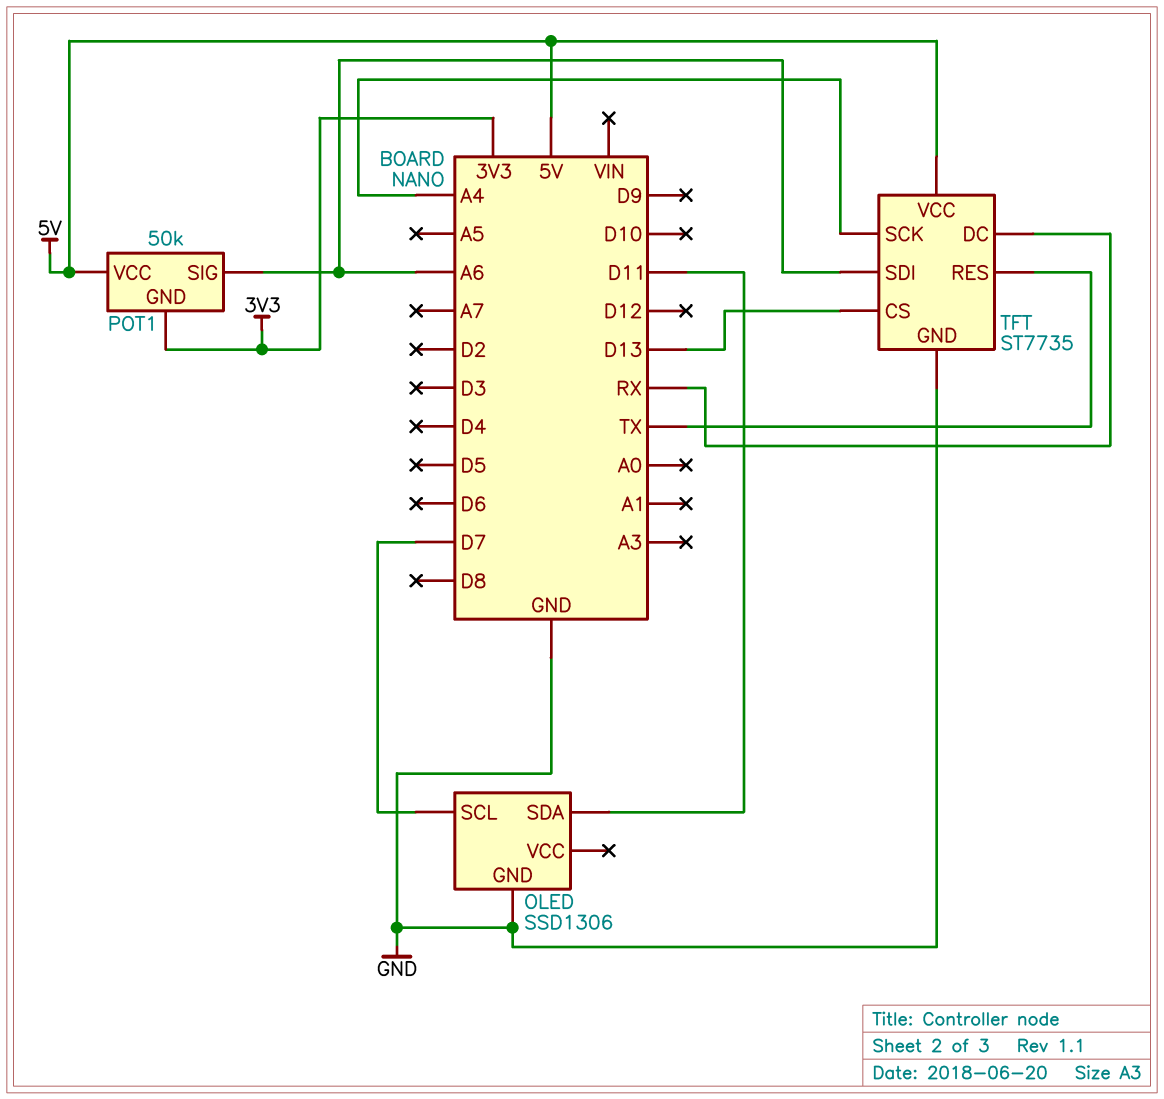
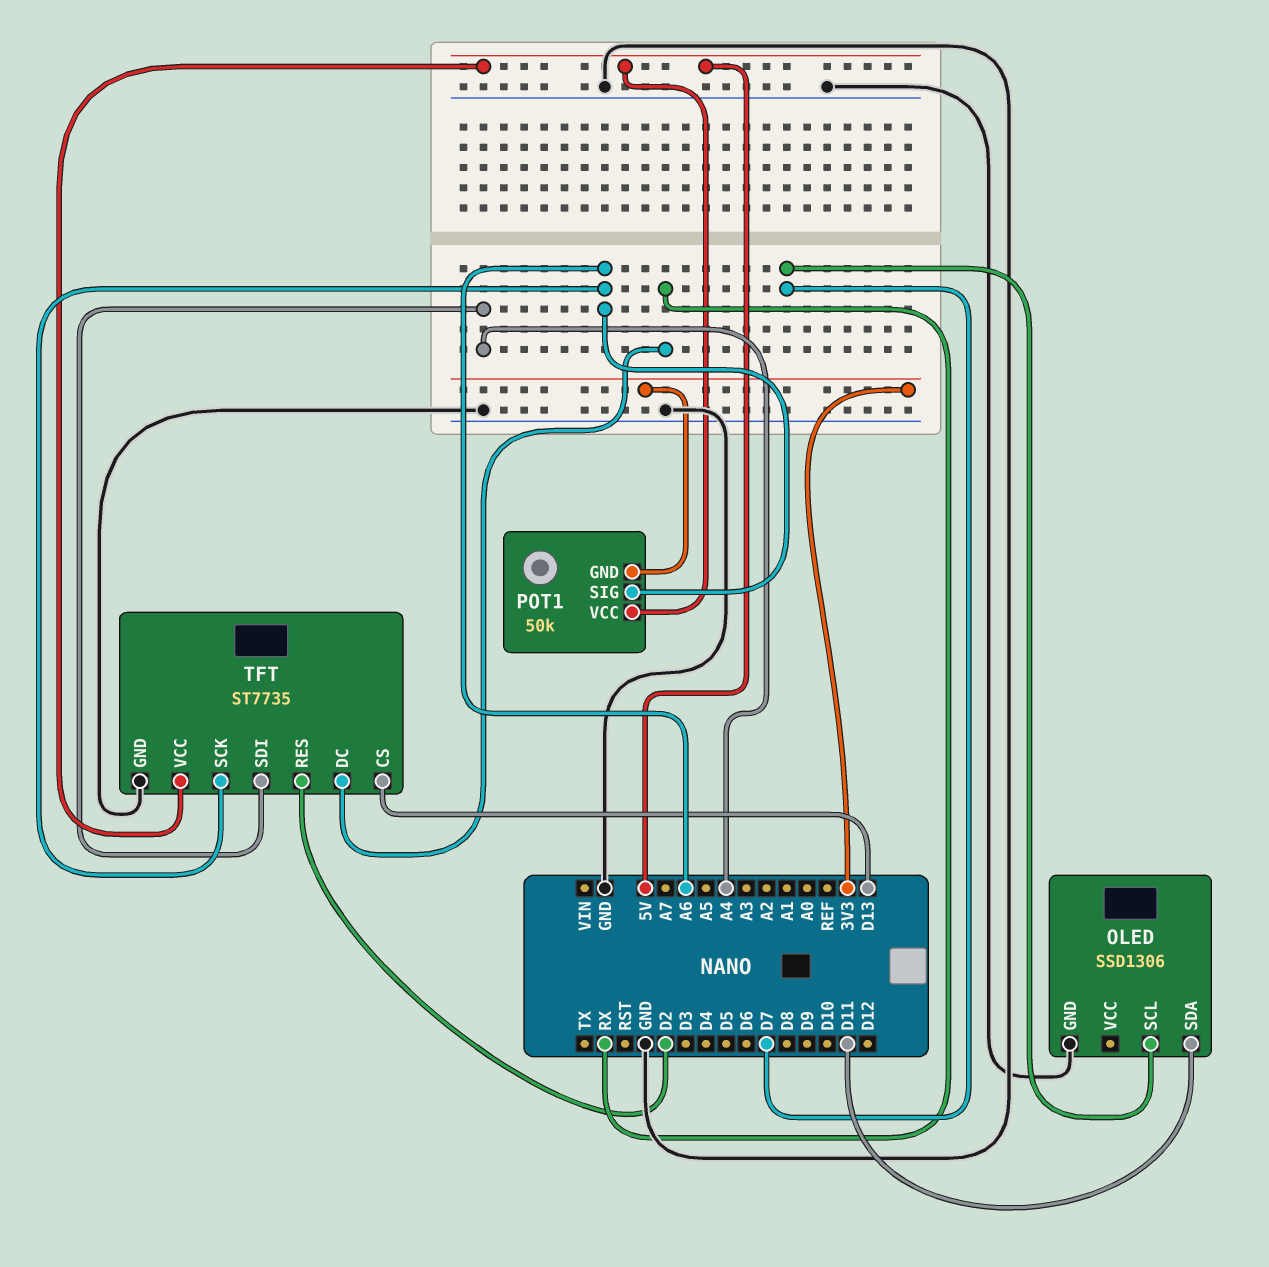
TFT pin RES: TX -> D2
TFT pin SCK: A4 -> A6
TFT pin SDI: A6 -> A4

